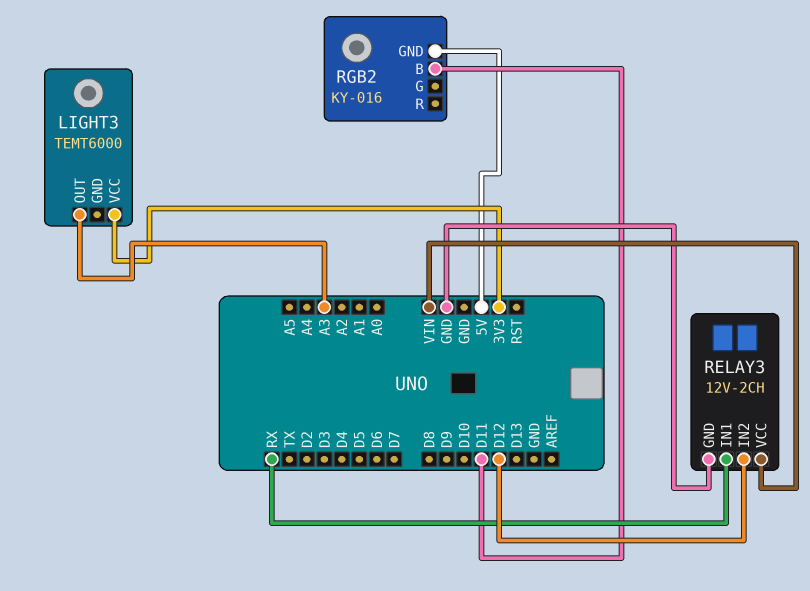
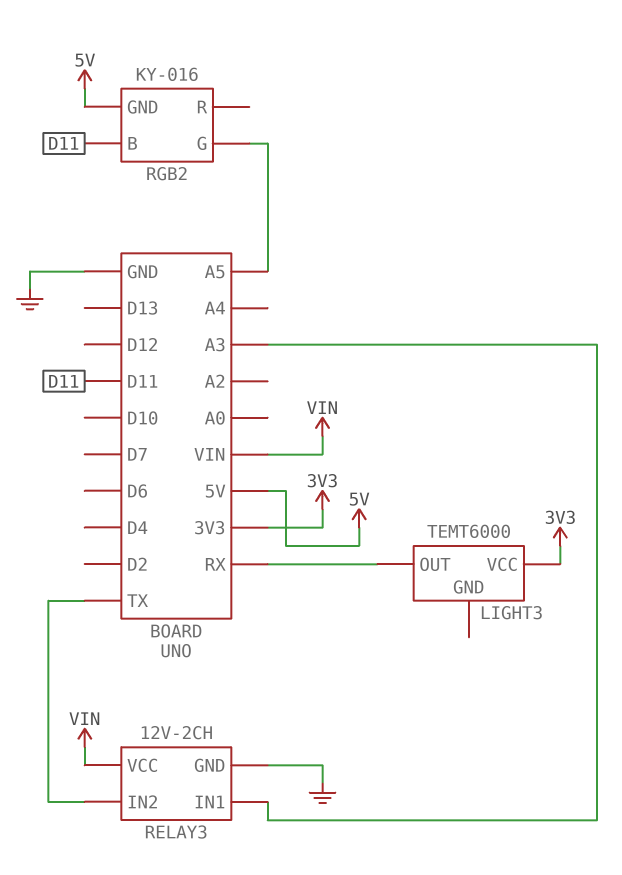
LIGHT3 pin OUT: A3 -> RX
RELAY3 pin IN1: RX -> A3
RELAY3 pin IN2: D12 -> TX
RGB2 pin G: none -> A5

